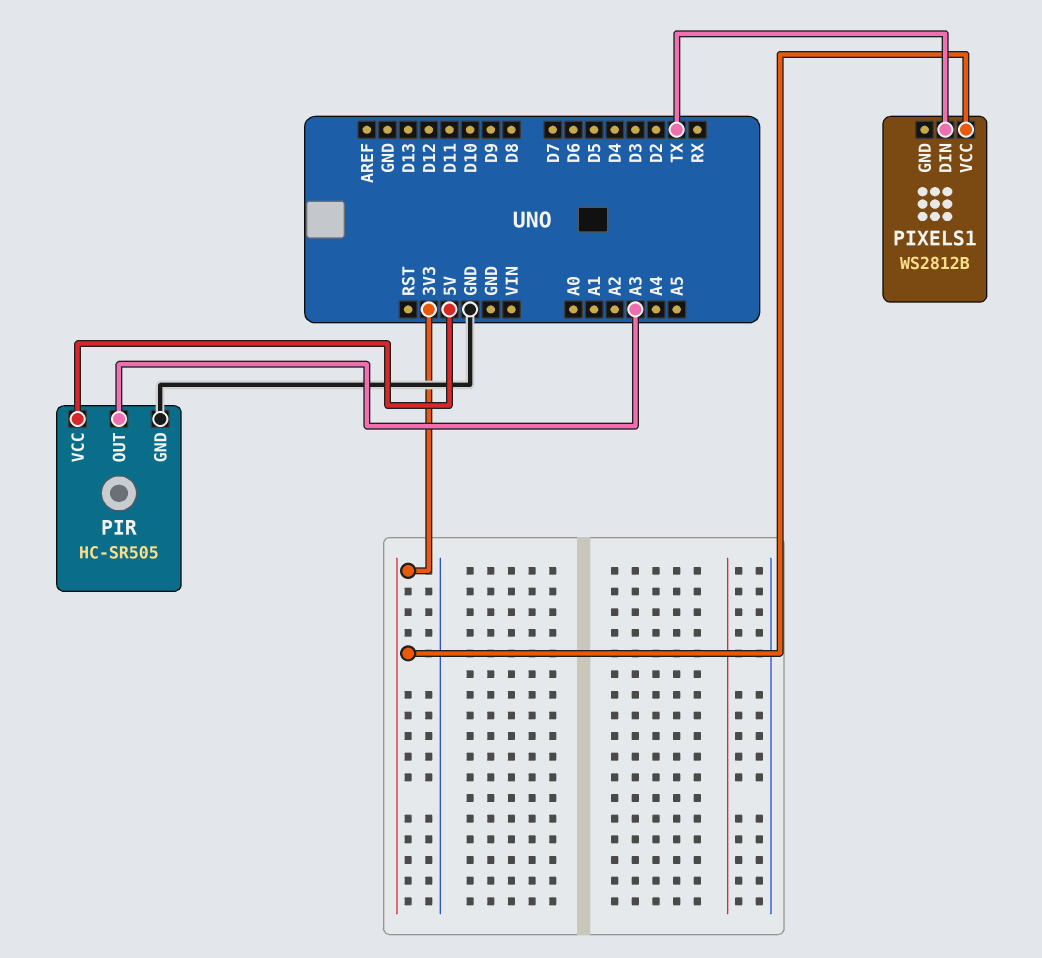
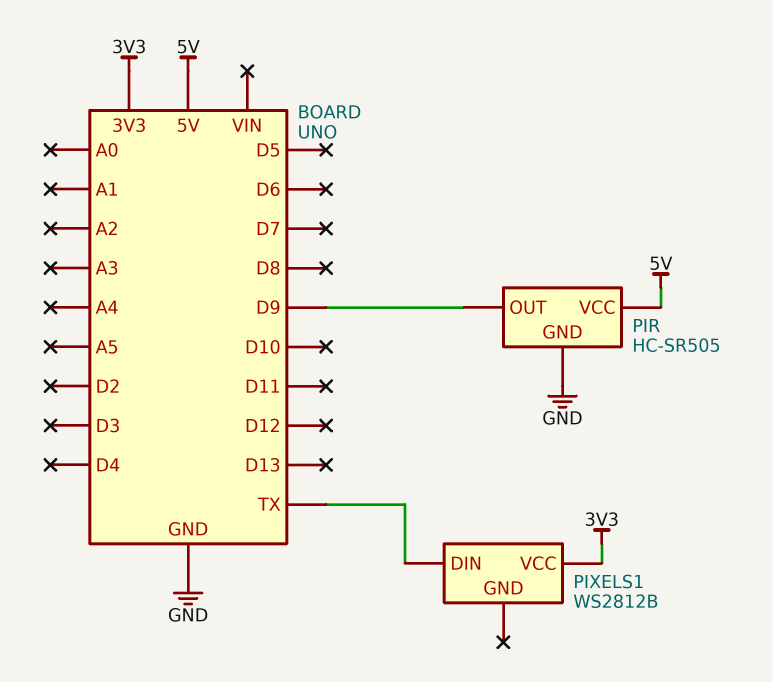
PIR pin OUT: A3 -> D9

